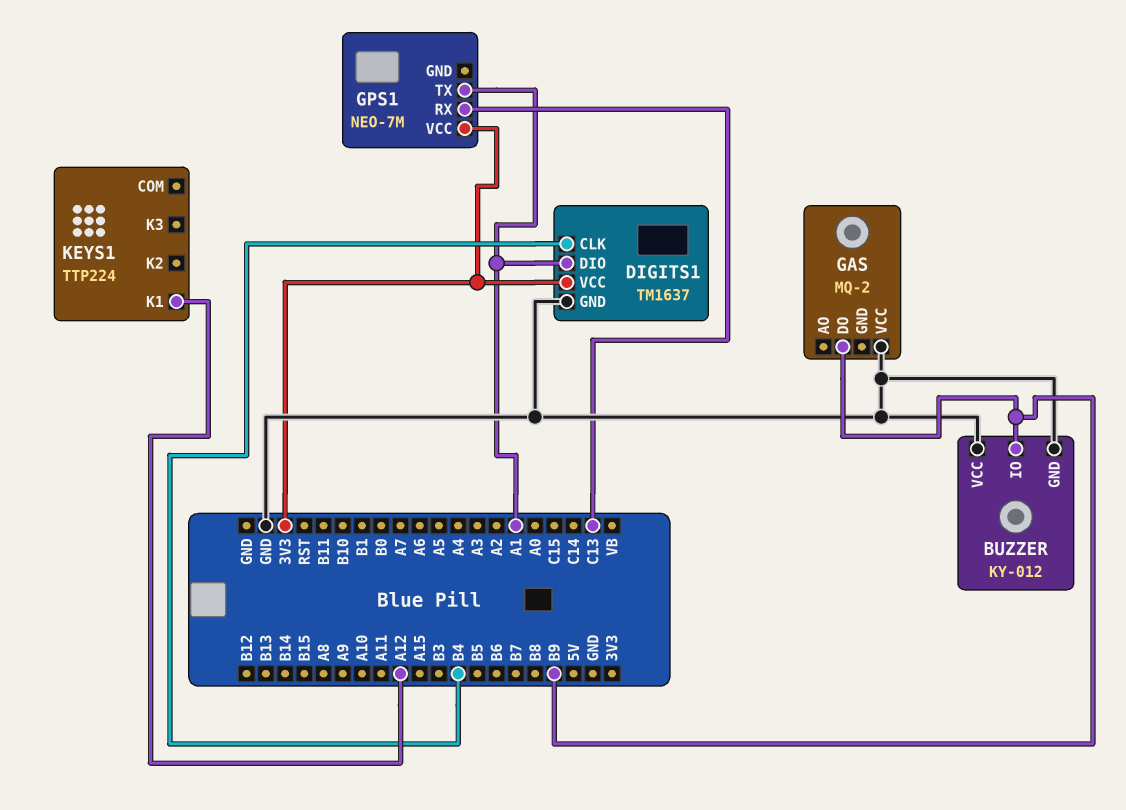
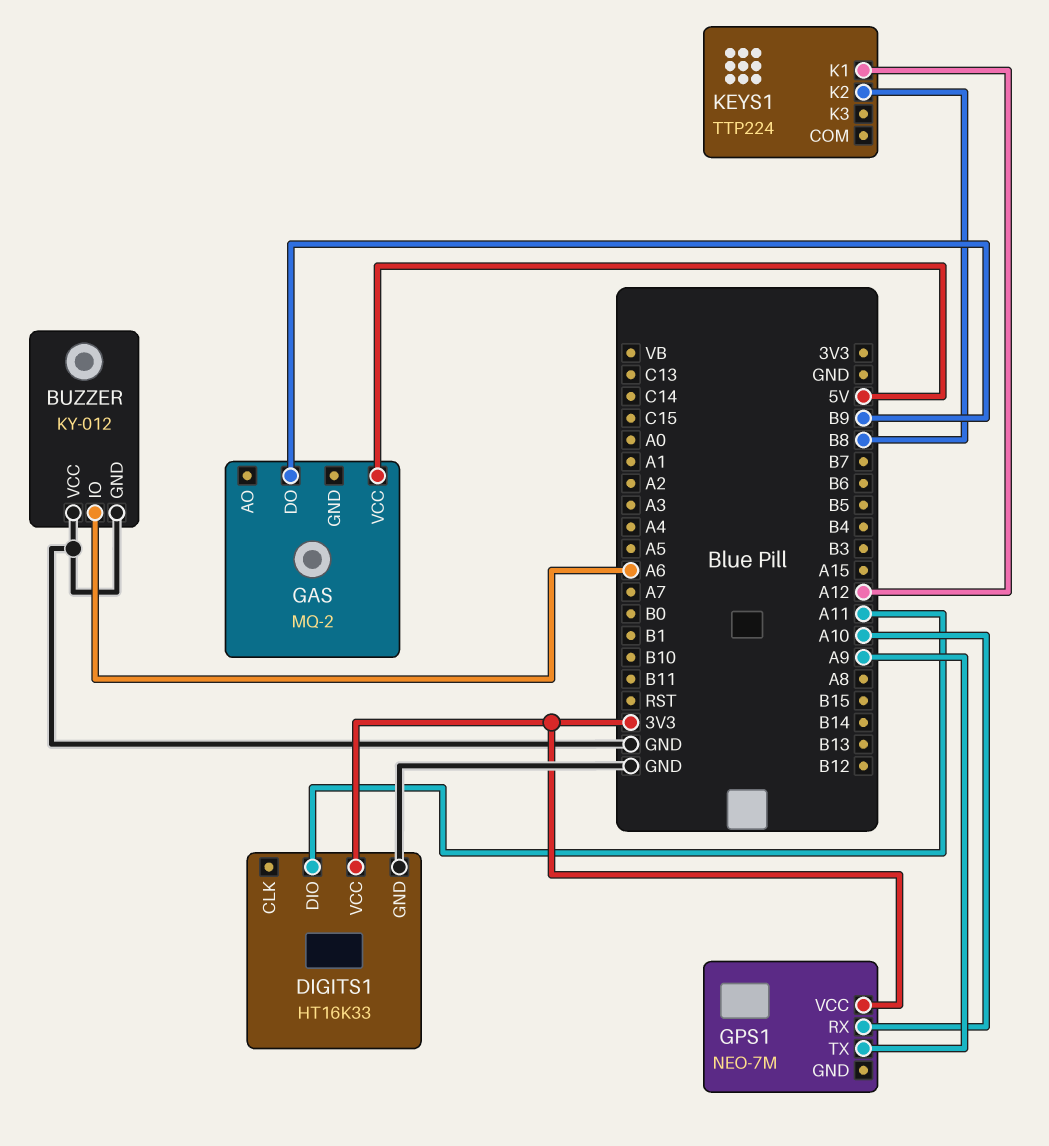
BUZZER pin IO: B9 -> A6
DIGITS1: TM1637 -> HT16K33
DIGITS1 pin CLK: B4 -> none
DIGITS1 pin DIO: A1 -> A11
GAS pin VCC: GND -> 5V
GPS1 pin RX: C13 -> A10
GPS1 pin TX: A1 -> A9
KEYS1 pin K2: none -> B8

